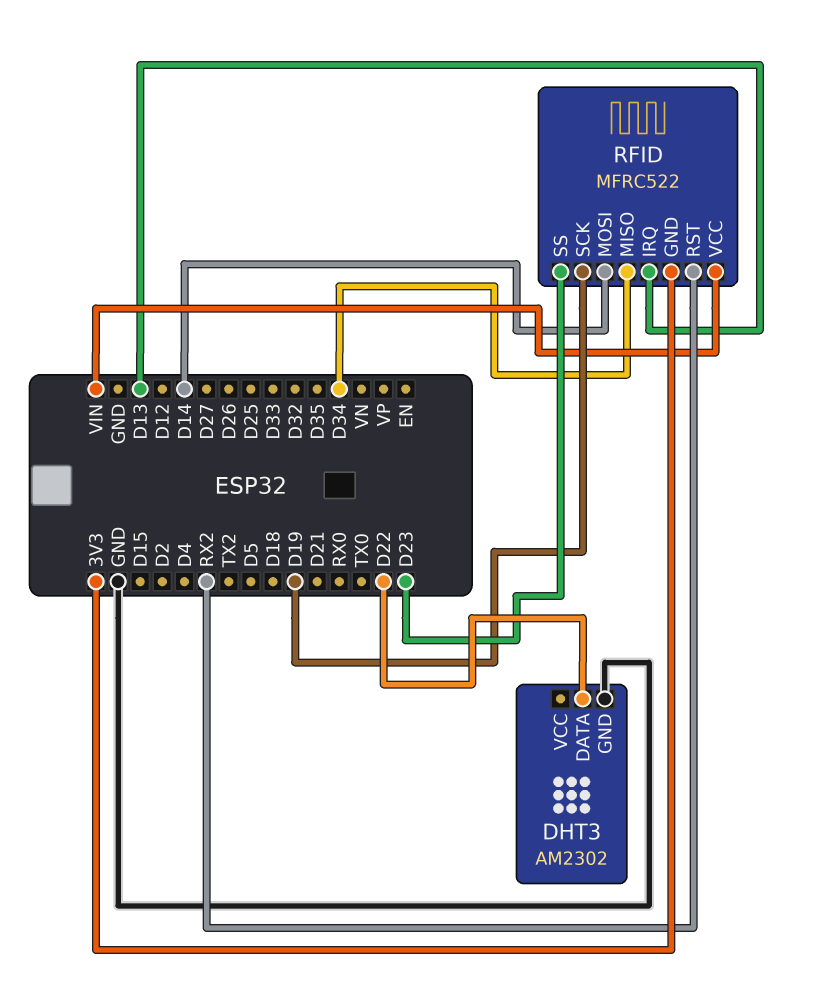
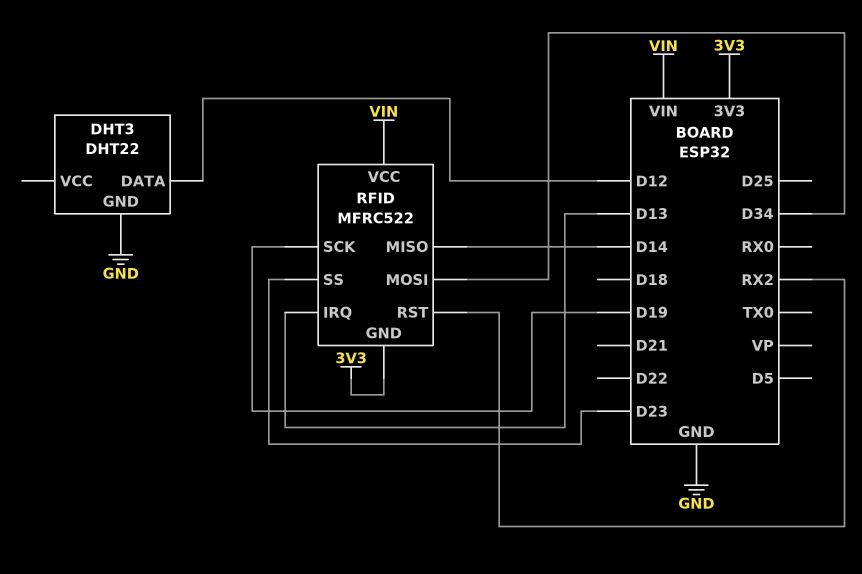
DHT3: AM2302 -> DHT22
DHT3 pin DATA: D22 -> D12
RFID pin MISO: D34 -> D14
RFID pin MOSI: D14 -> D34

